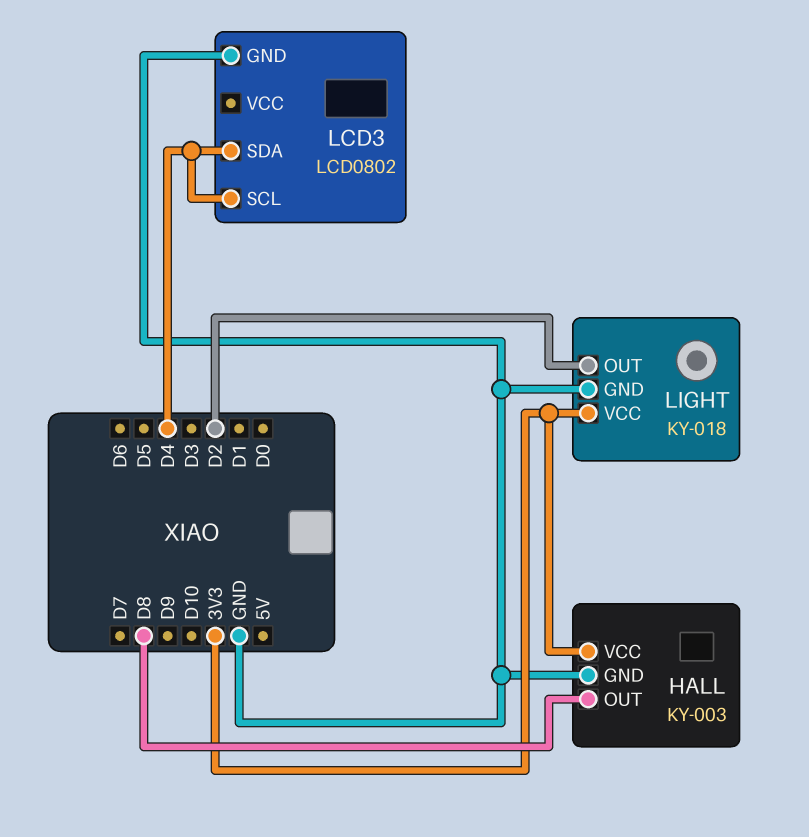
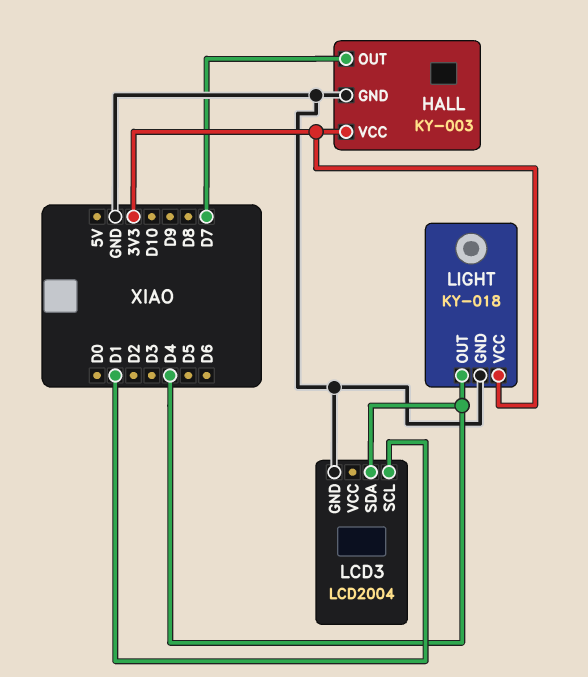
HALL pin OUT: D8 -> D7
LCD3: LCD0802 -> LCD2004
LCD3 pin SCL: D4 -> D1
LIGHT pin OUT: D2 -> D4

